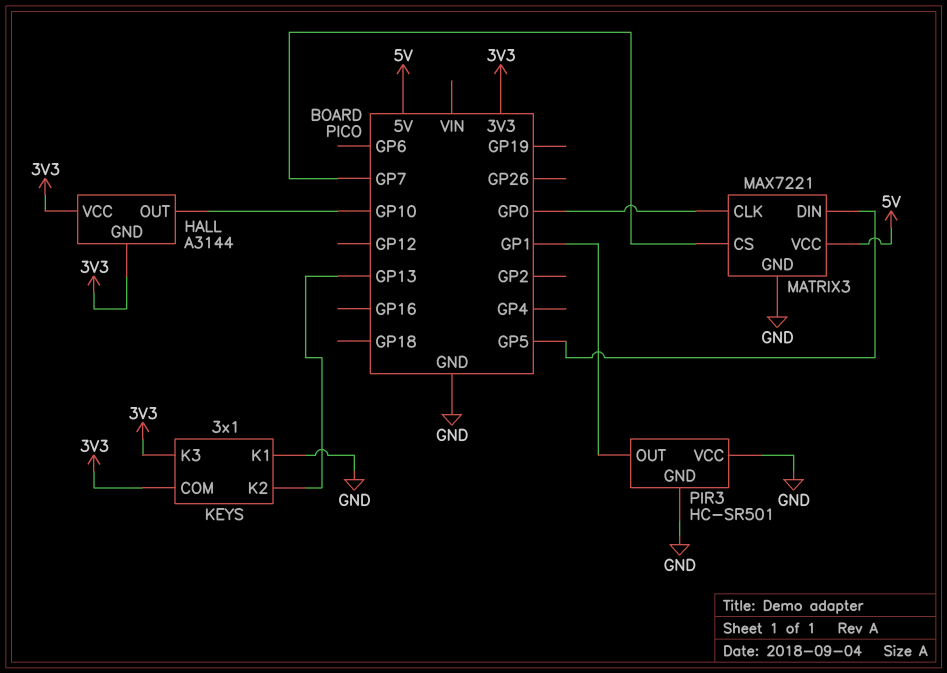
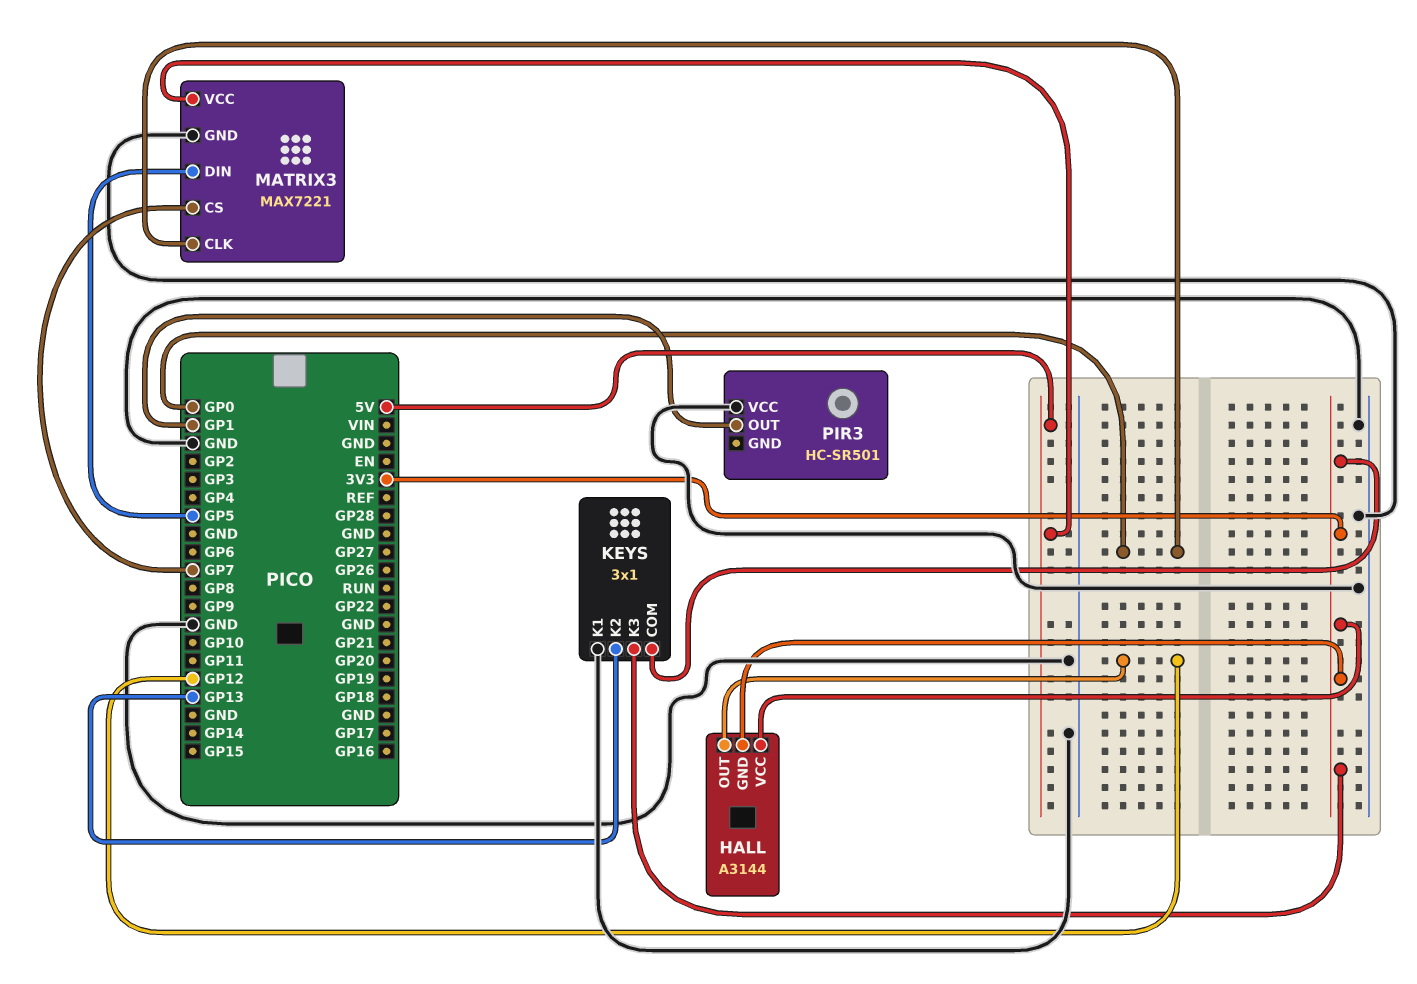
HALL pin OUT: GP10 -> GP12
PIR3 pin GND: GND -> none

